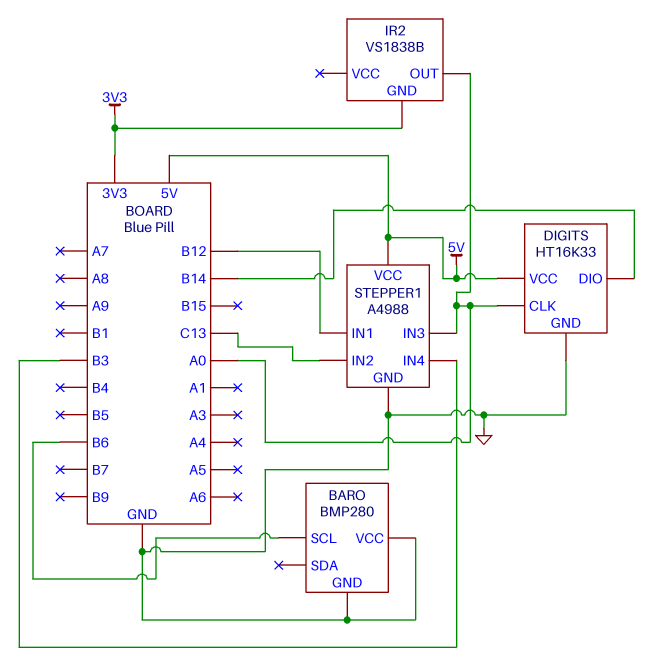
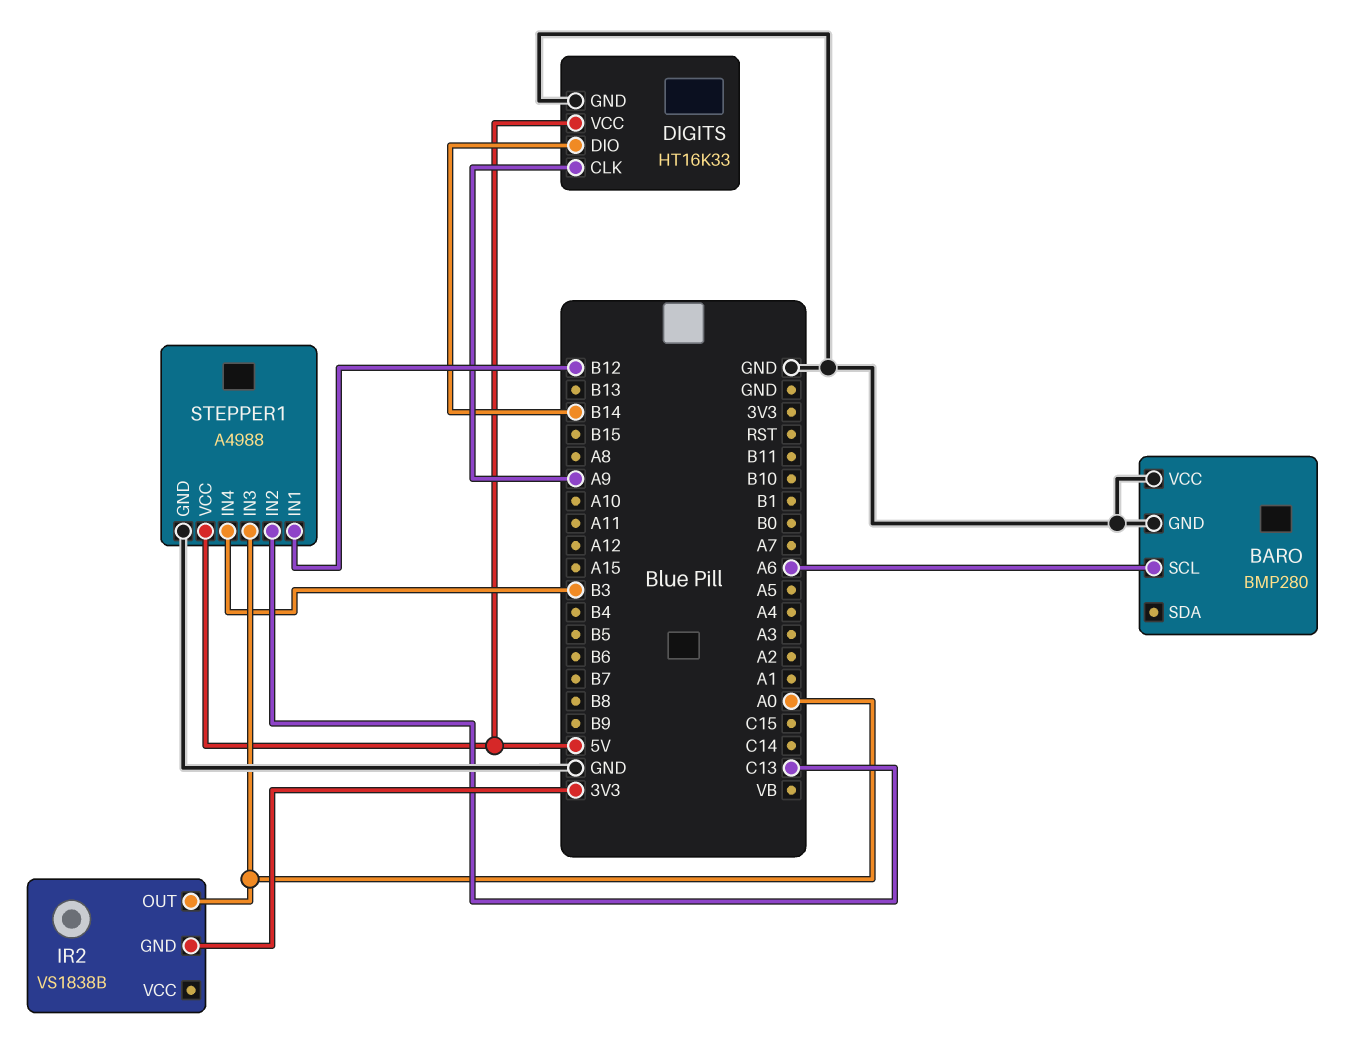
BARO pin SCL: B6 -> A6
DIGITS pin CLK: A0 -> A9

